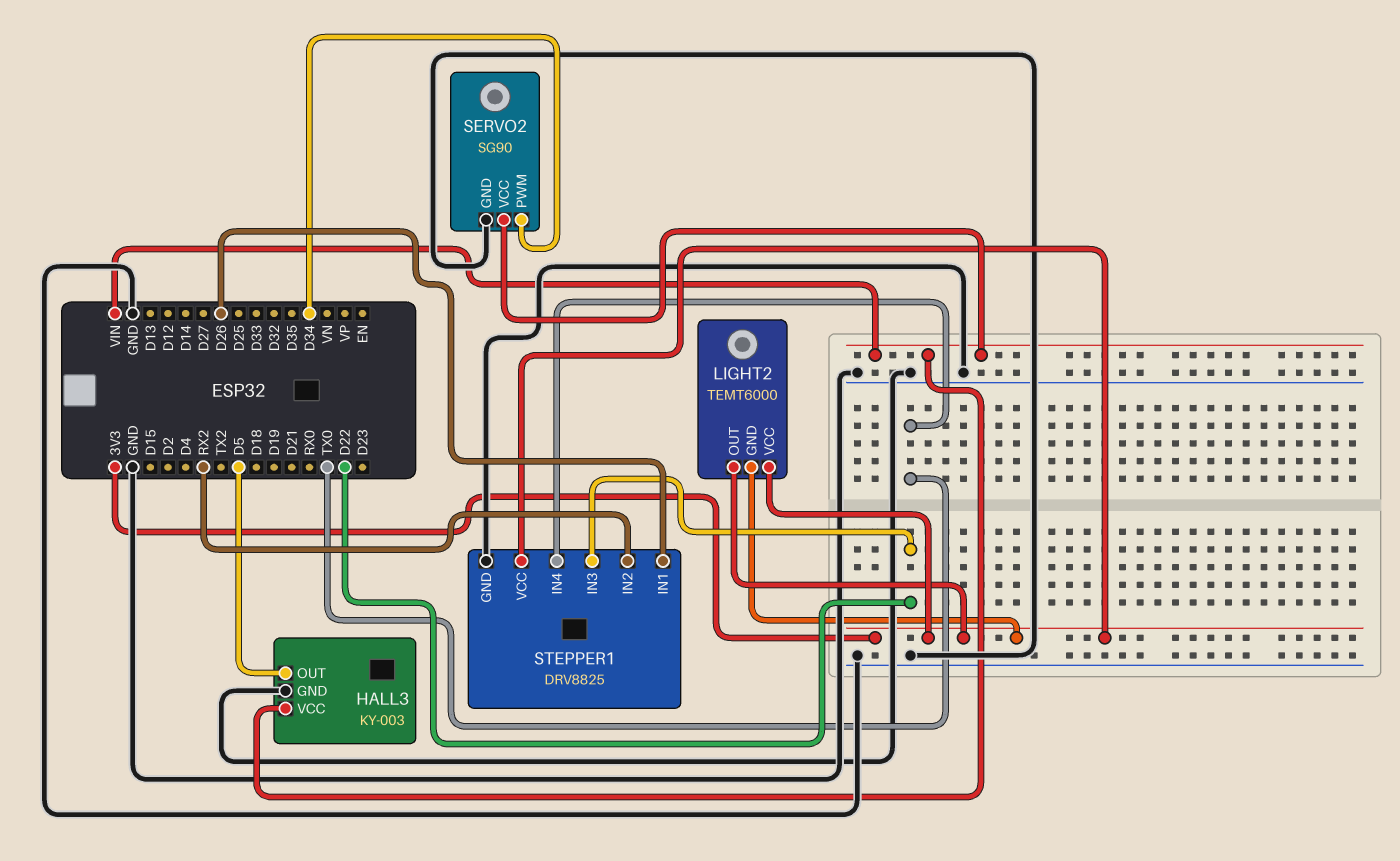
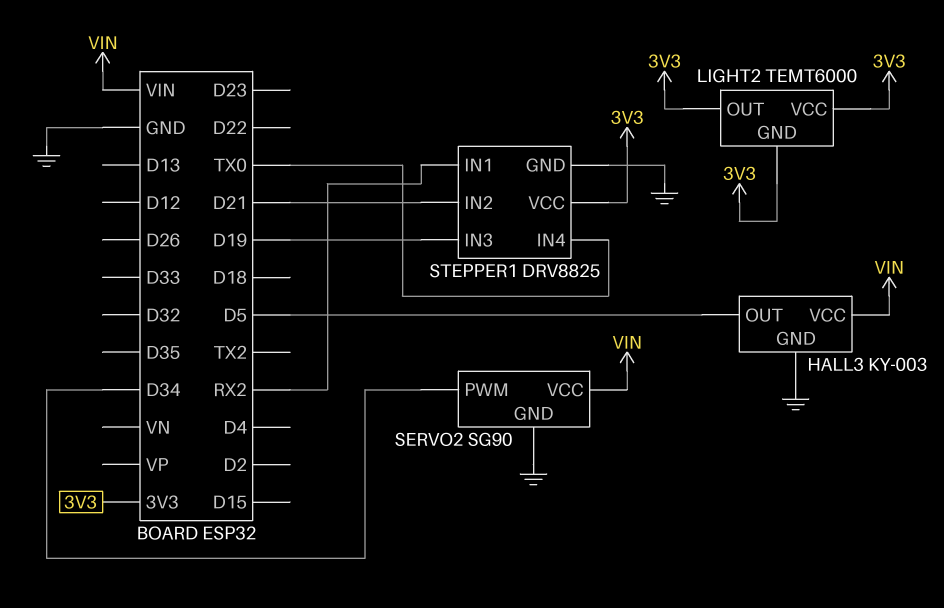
STEPPER1 pin IN1: D26 -> RX2
STEPPER1 pin IN2: RX2 -> D21
STEPPER1 pin IN3: D22 -> D19

